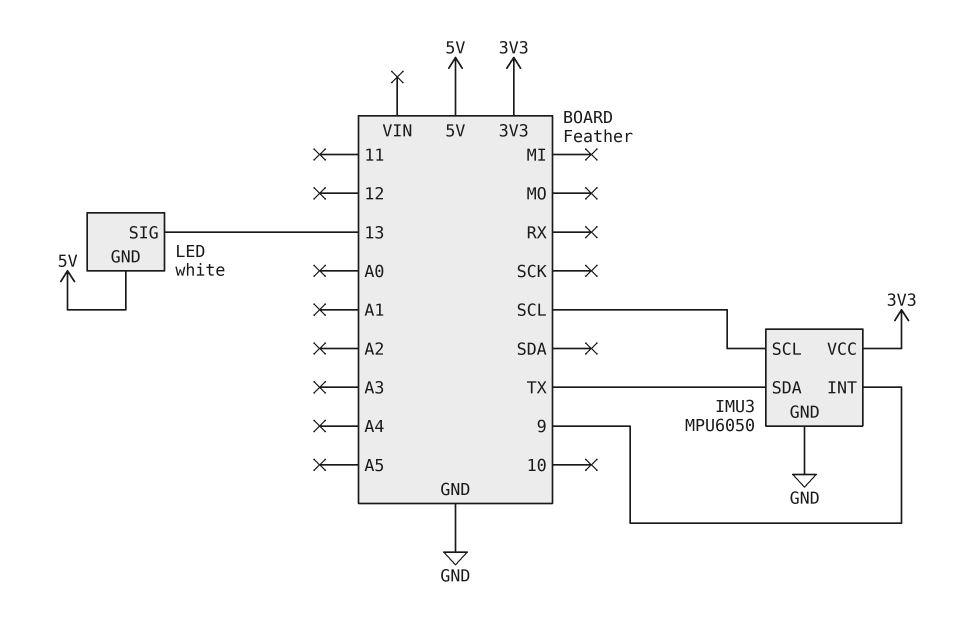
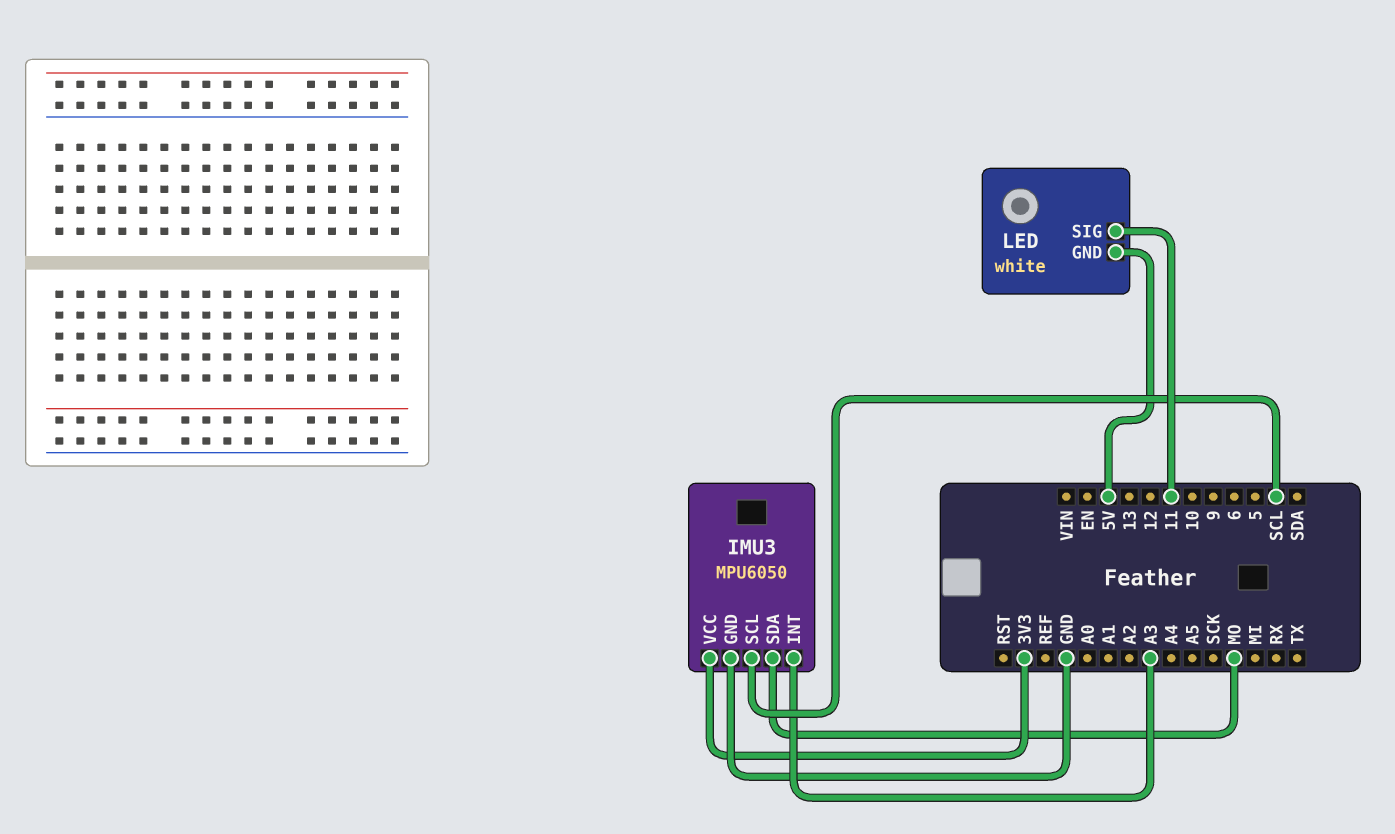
IMU3 pin INT: 9 -> A3
IMU3 pin SDA: TX -> MO
LED pin SIG: 13 -> 11

